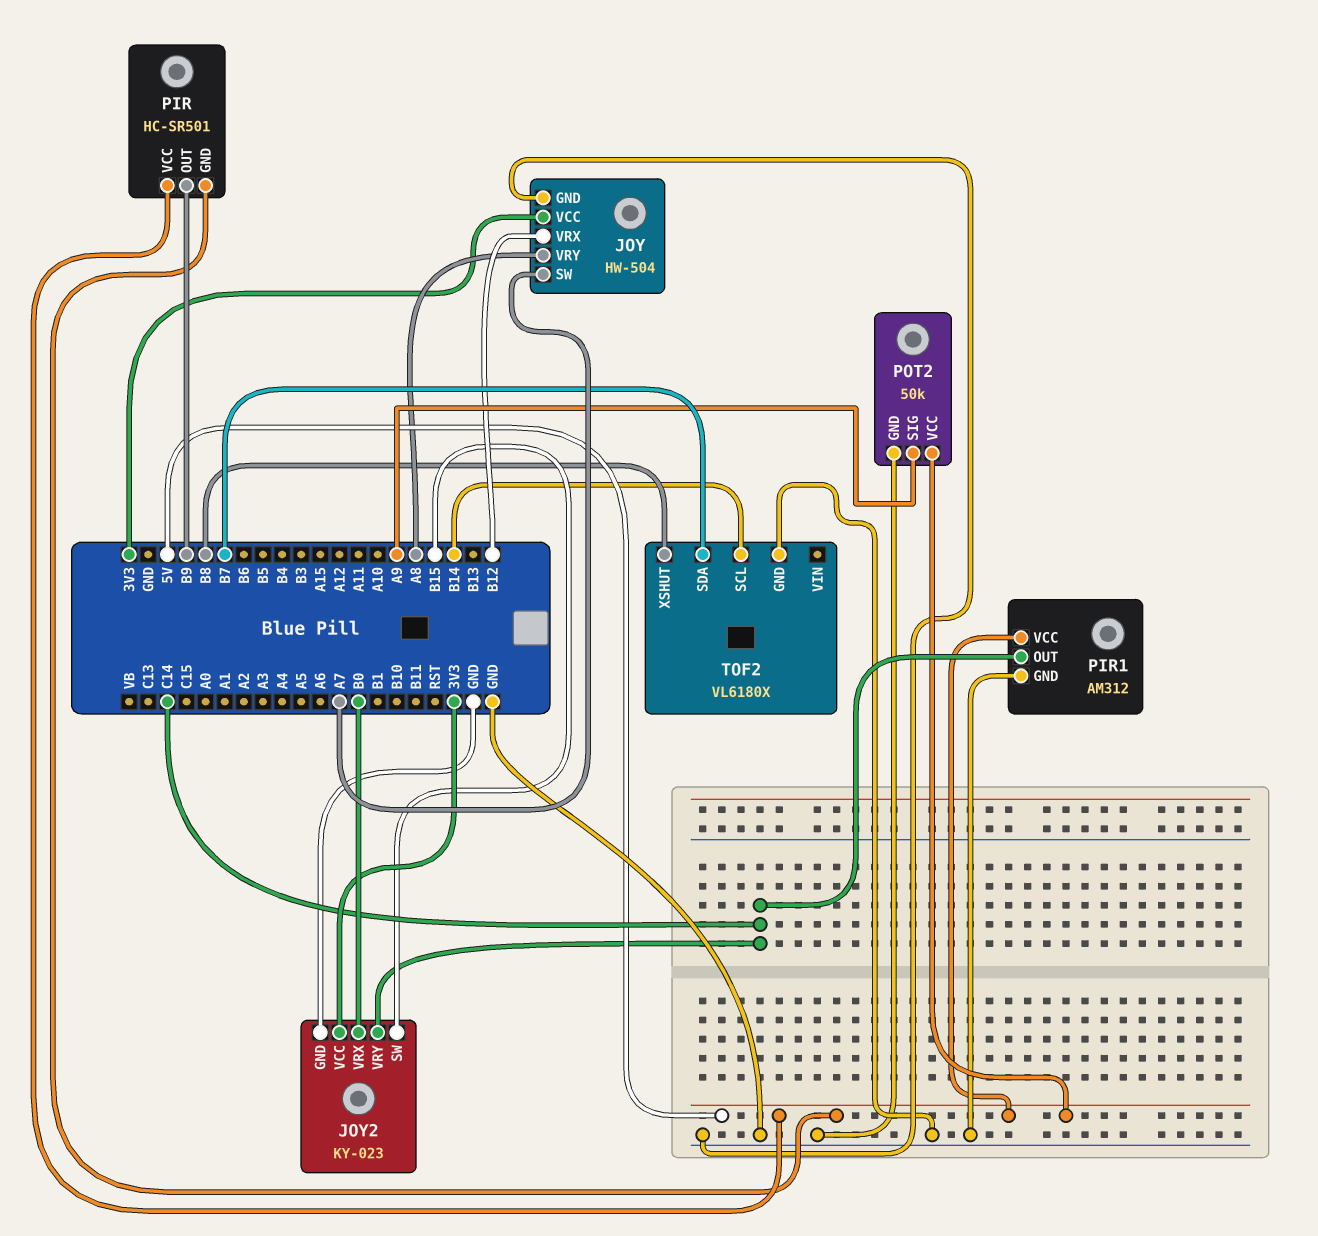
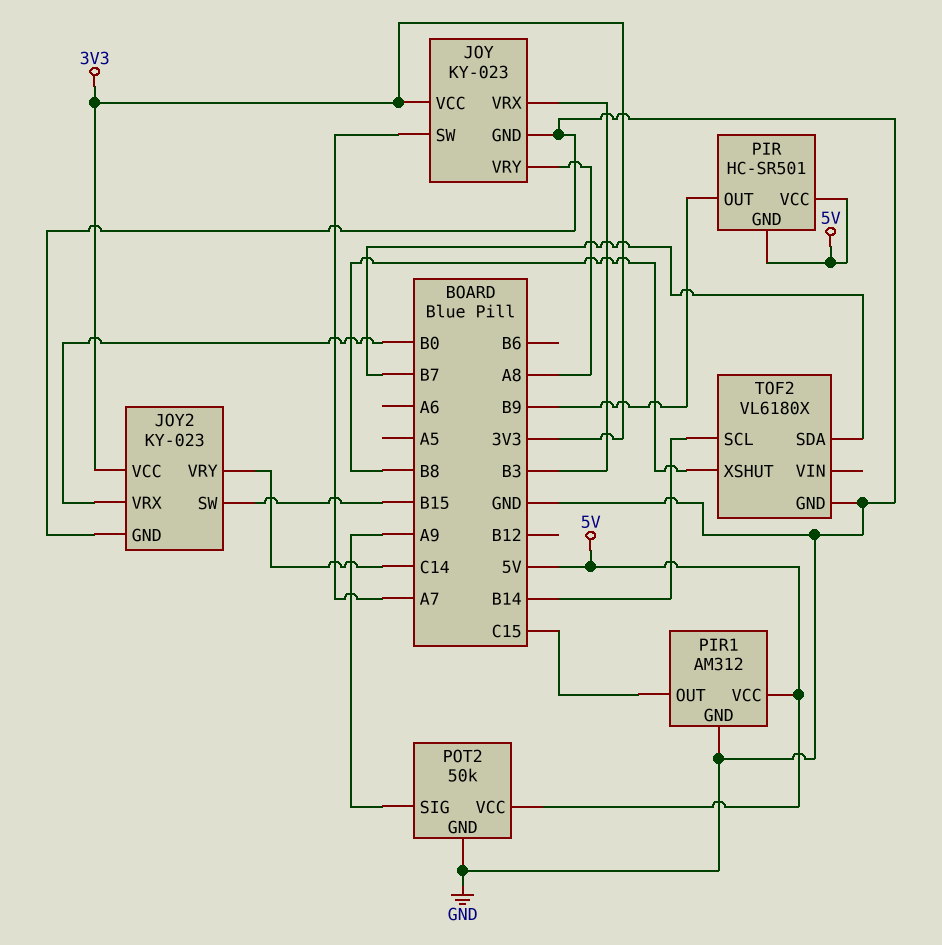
JOY: HW-504 -> KY-023
JOY pin VRX: B12 -> B3
PIR1 pin OUT: C14 -> C15

